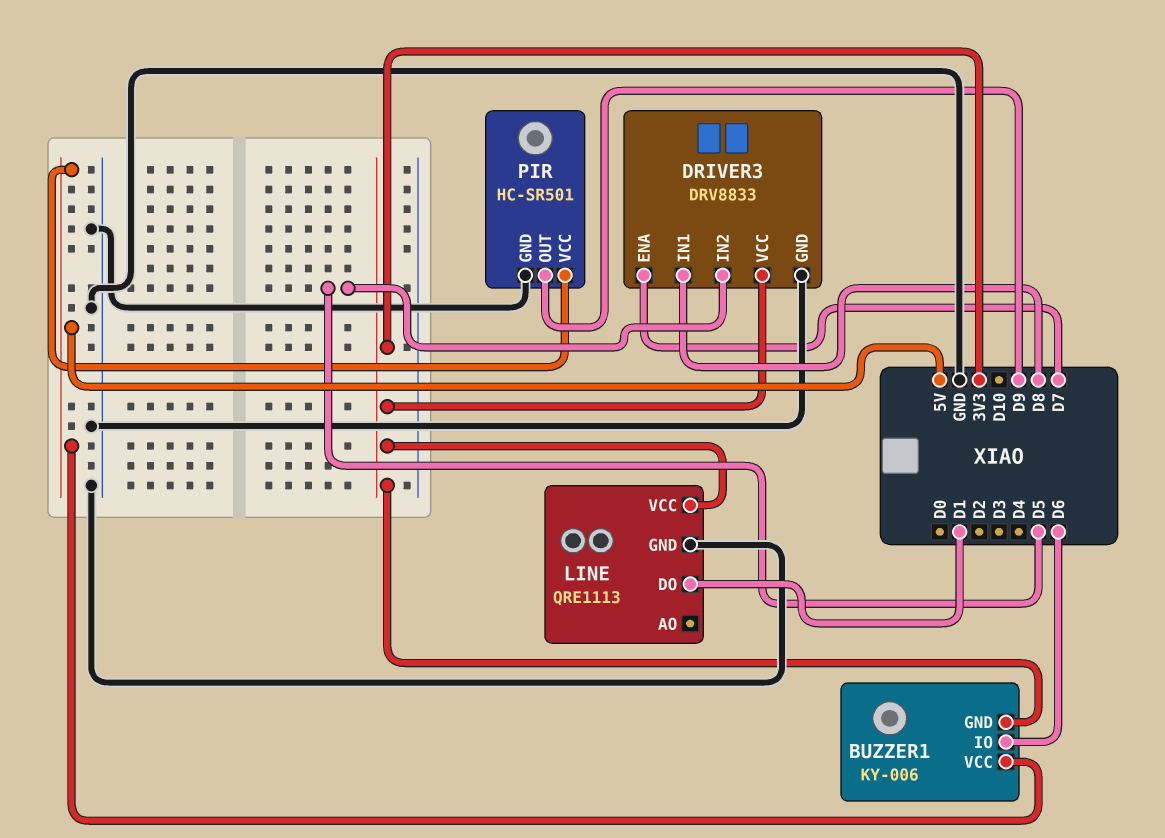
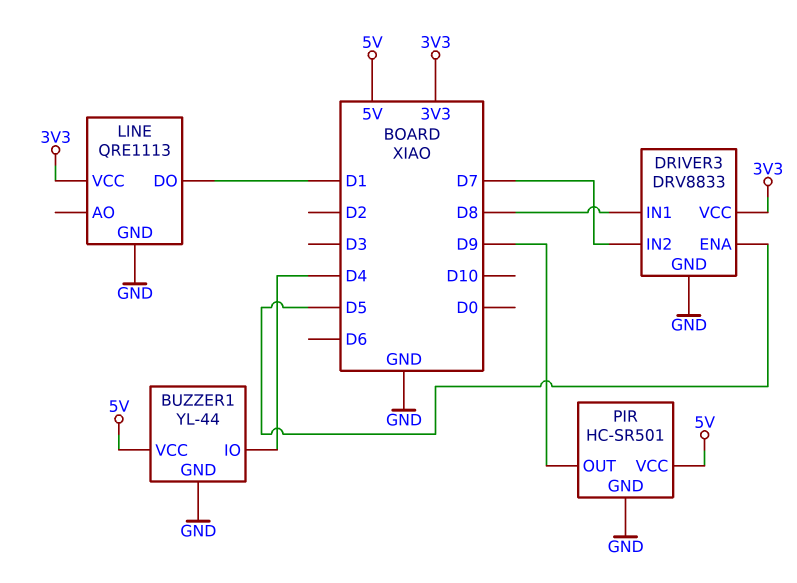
BUZZER1: KY-006 -> YL-44
BUZZER1 pin GND: 3V3 -> GND
BUZZER1 pin IO: D6 -> D4
DRIVER3 pin ENA: D7 -> D5
DRIVER3 pin IN2: D5 -> D7

